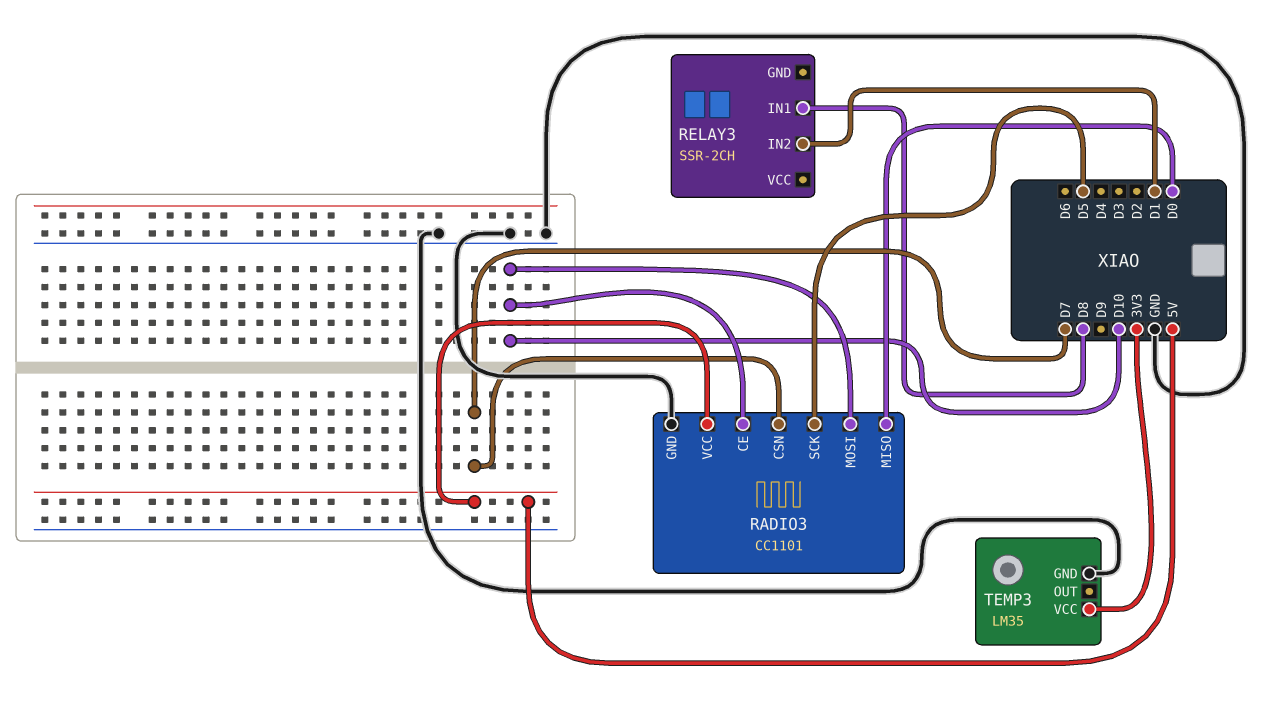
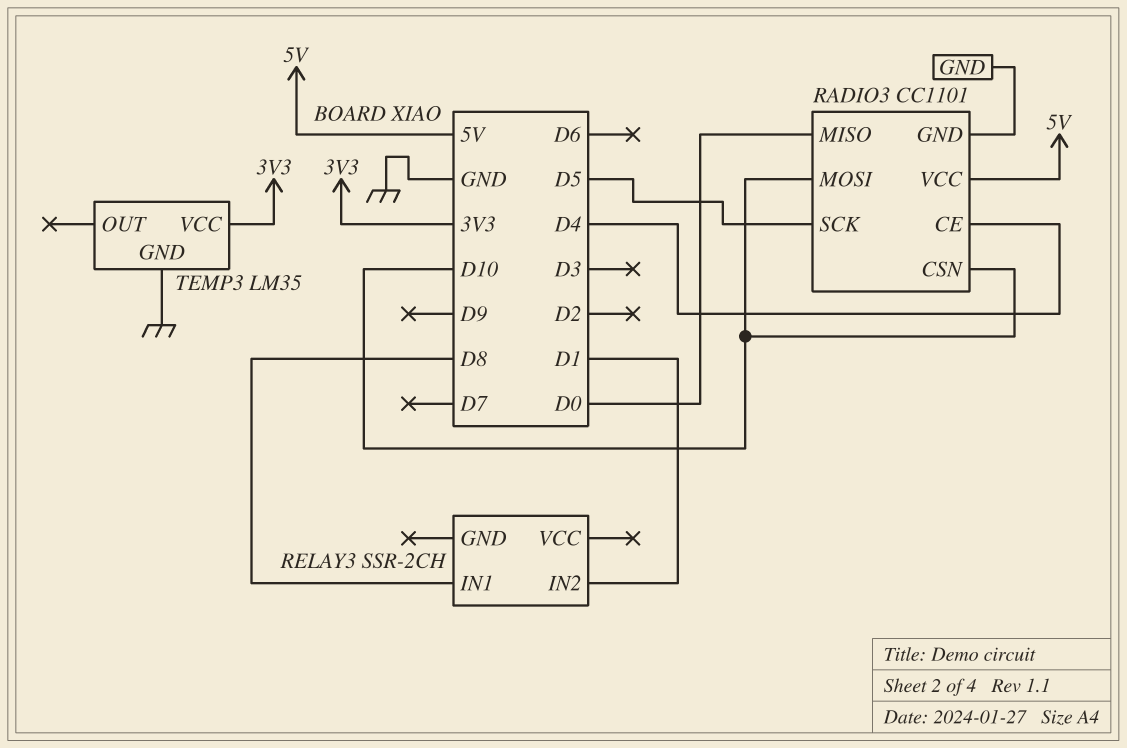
RADIO3 pin CE: D10 -> D4
RADIO3 pin CSN: D7 -> D10

